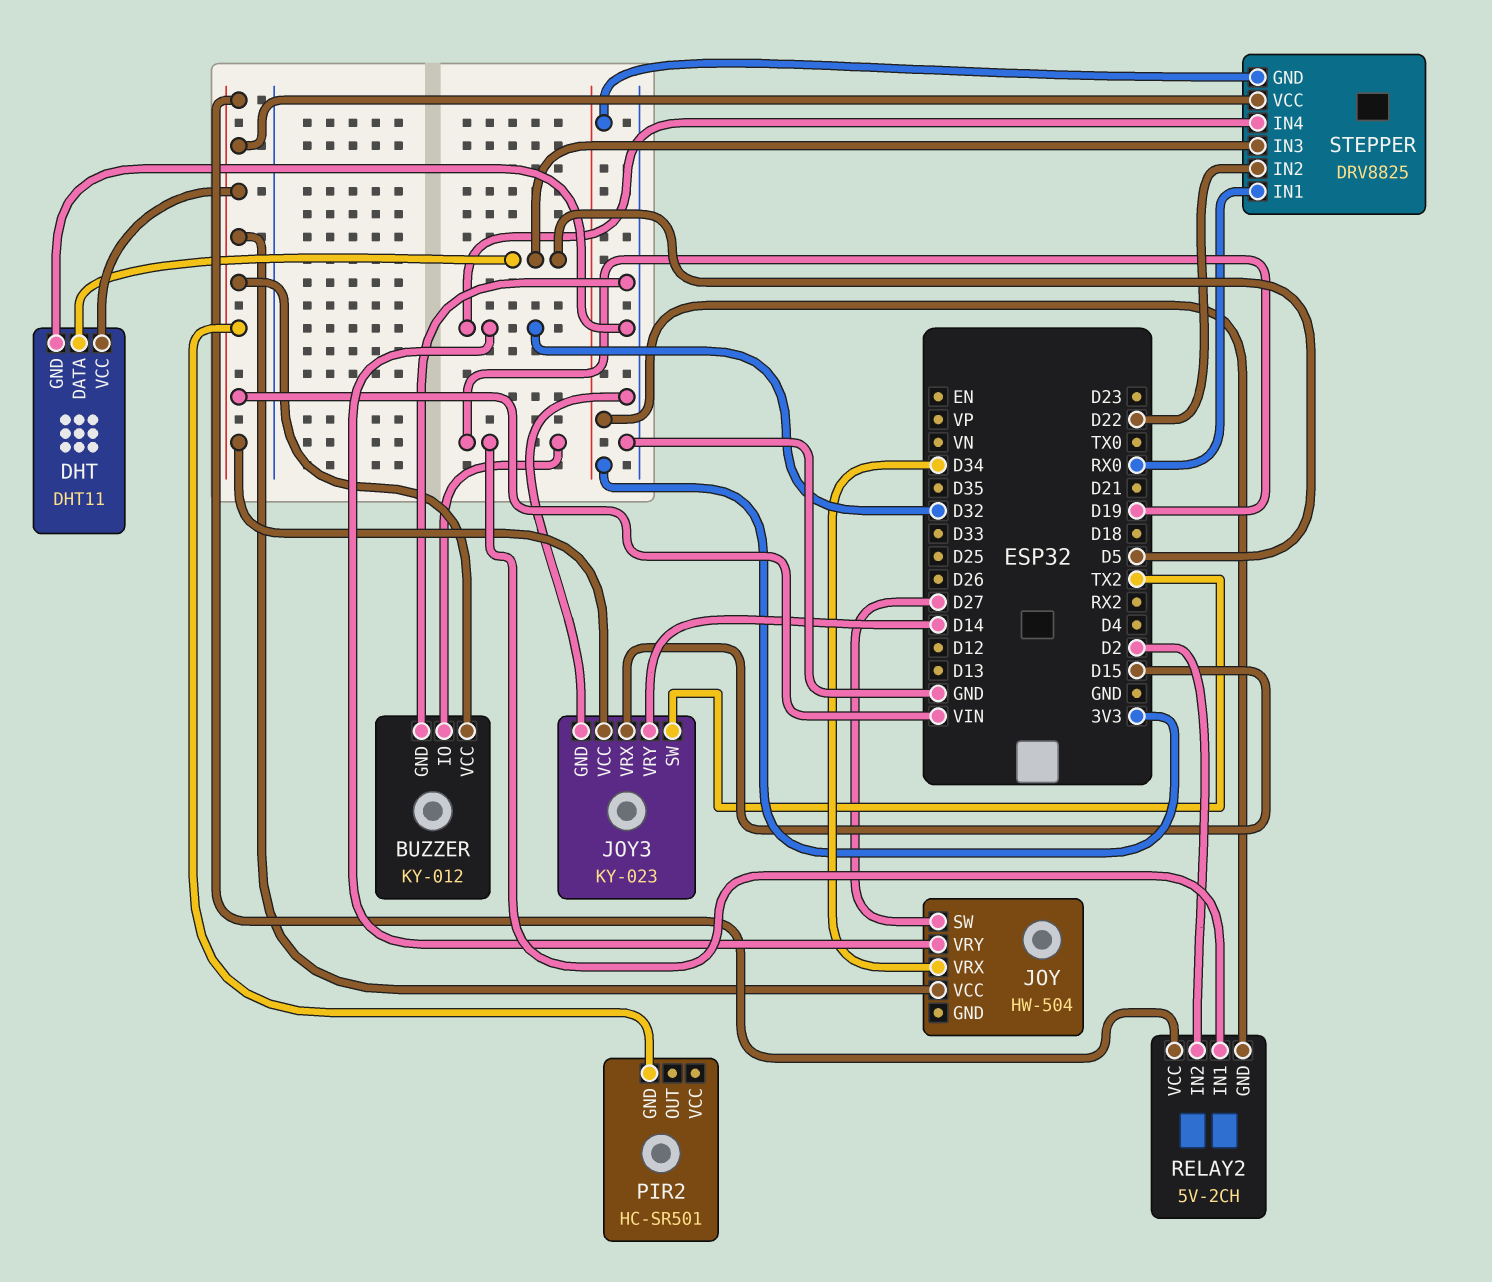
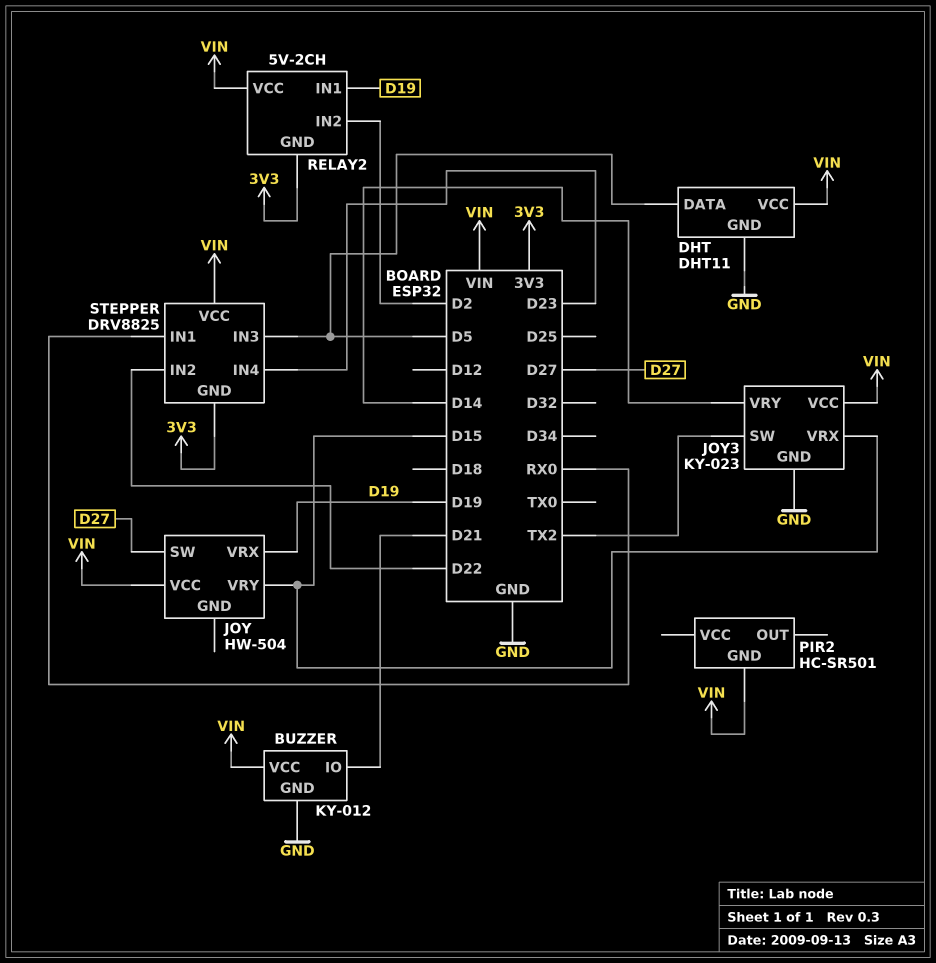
BUZZER pin IO: D19 -> D21
JOY pin VRX: D34 -> D19
JOY pin VRY: D32 -> D15
STEPPER pin IN4: D32 -> D23

